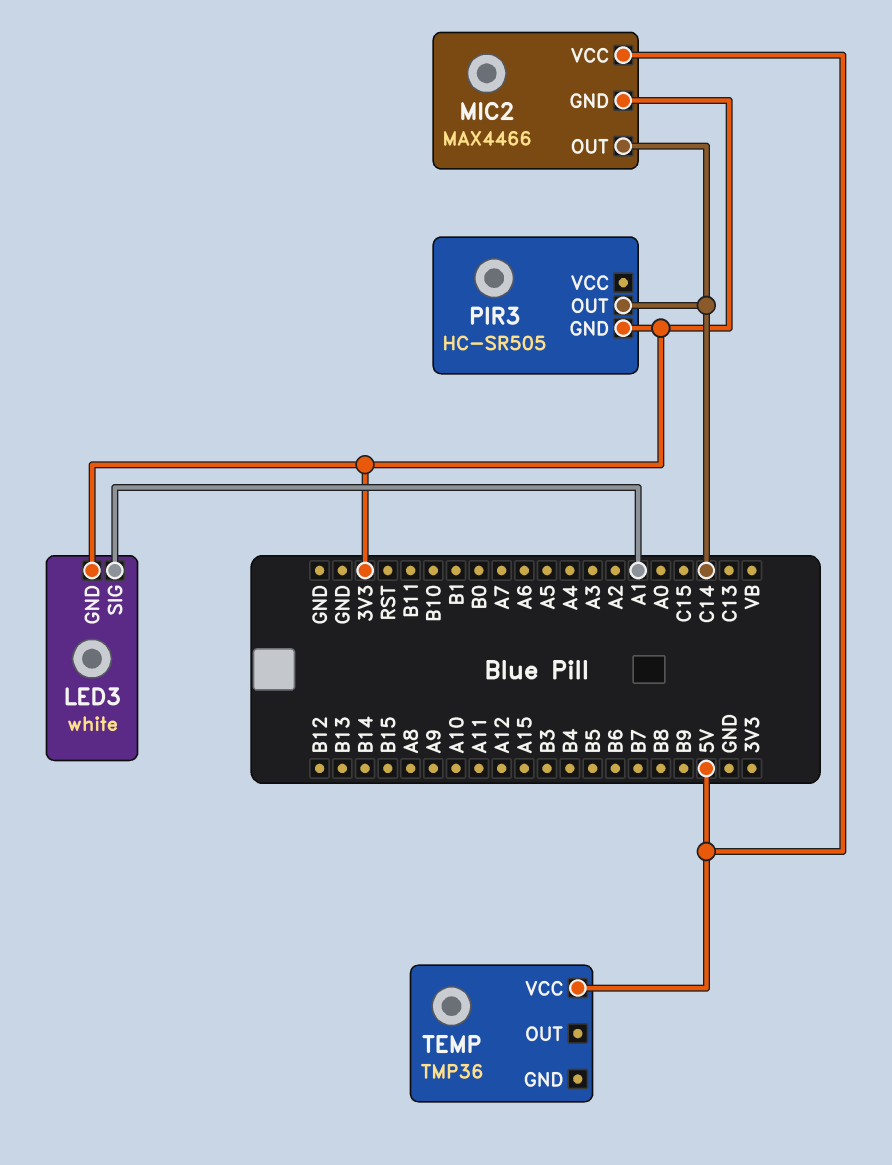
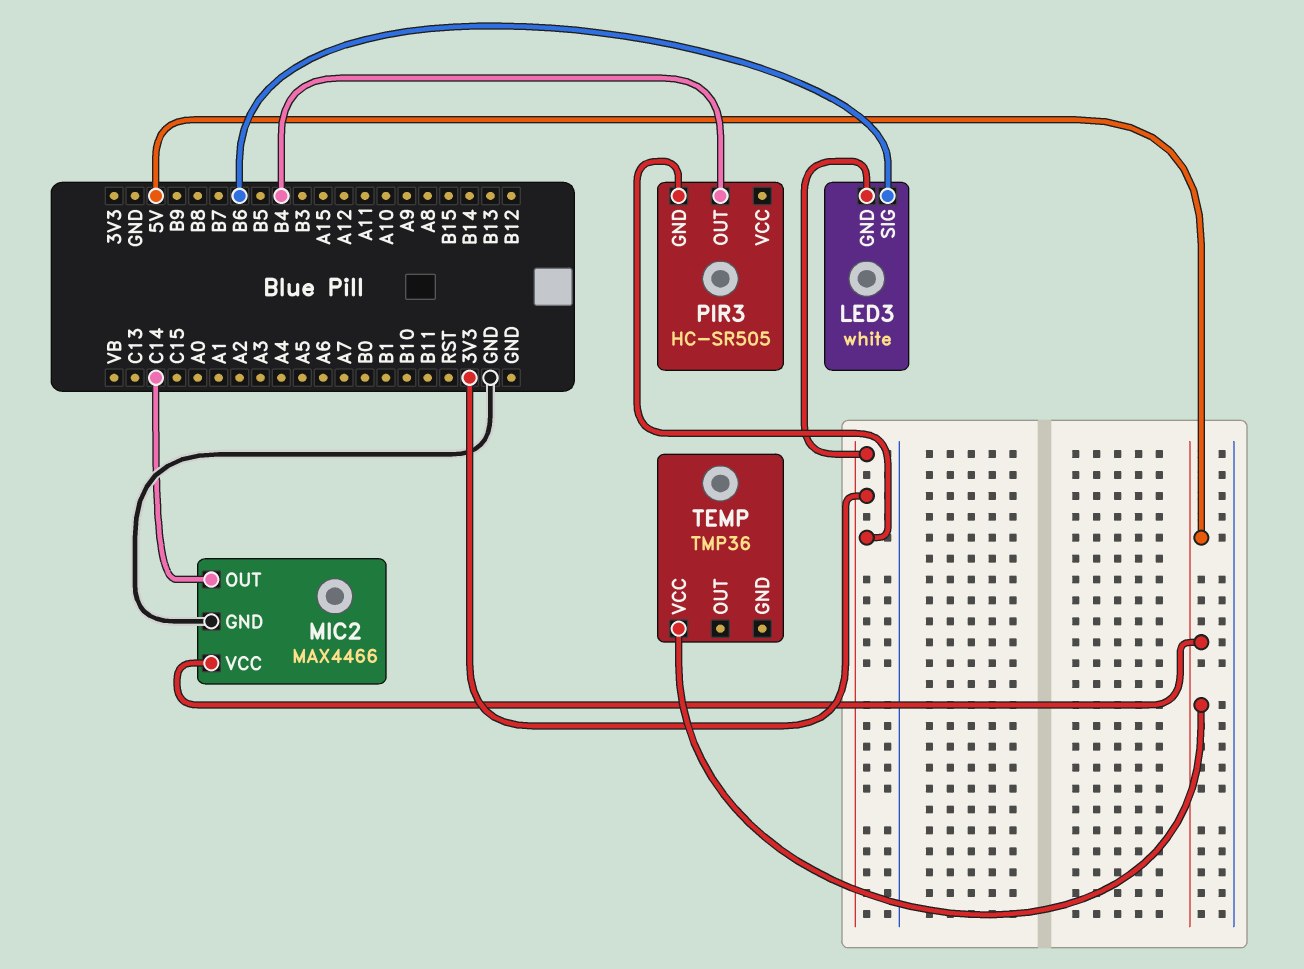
LED3 pin SIG: A1 -> B6
MIC2 pin GND: 3V3 -> GND
PIR3 pin OUT: C14 -> B4

